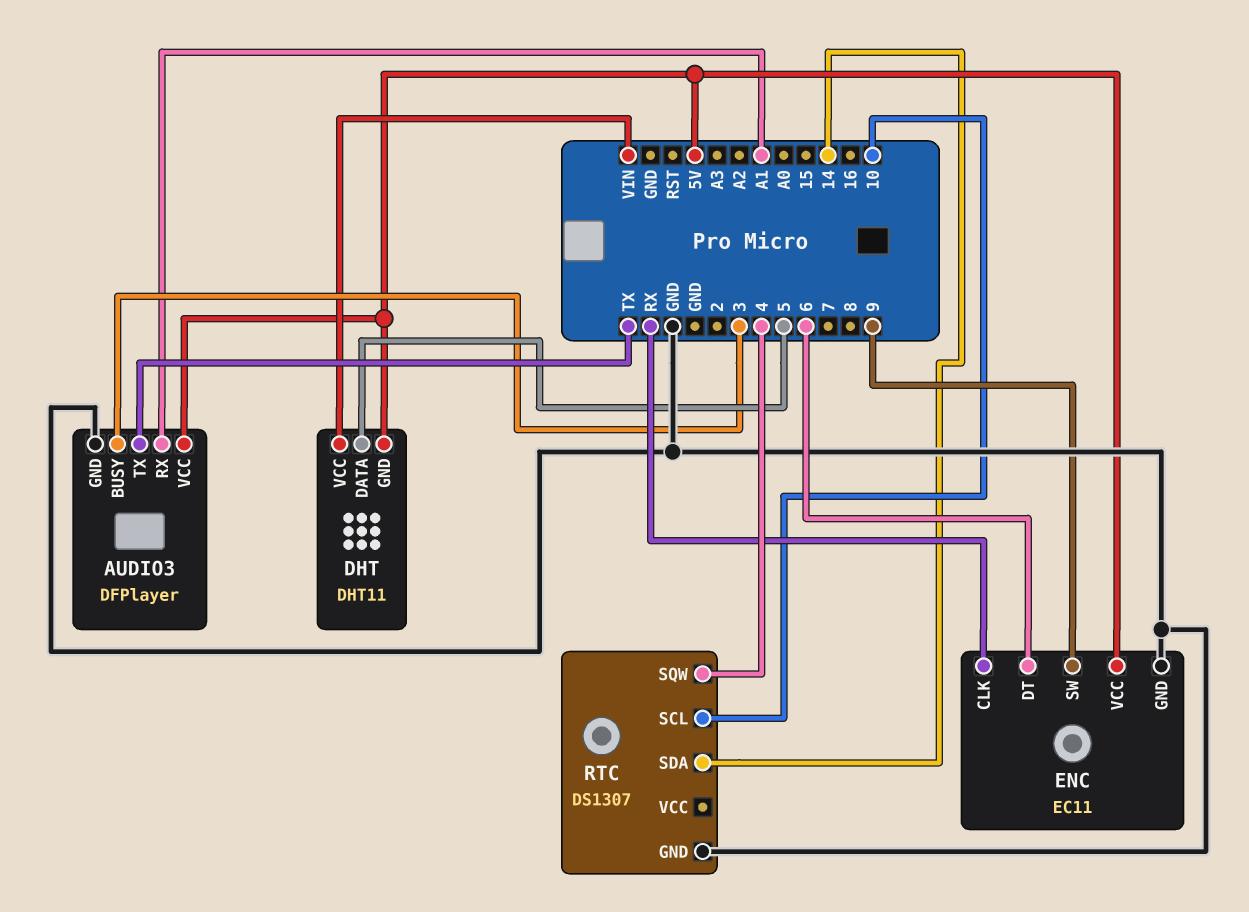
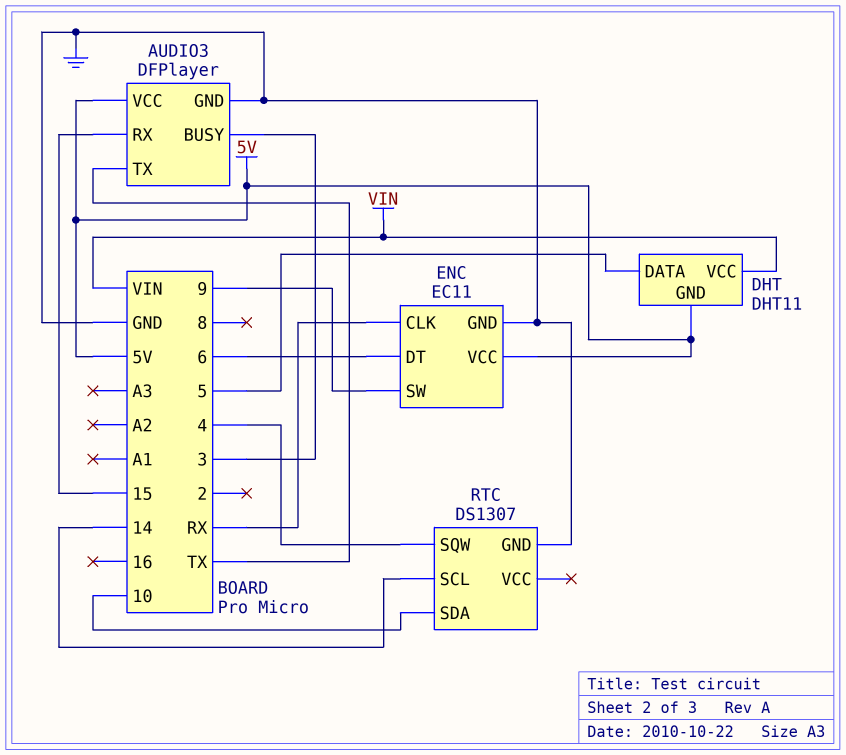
AUDIO3 pin RX: A1 -> 15
RTC pin SCL: 10 -> 14
RTC pin SDA: 14 -> 10

